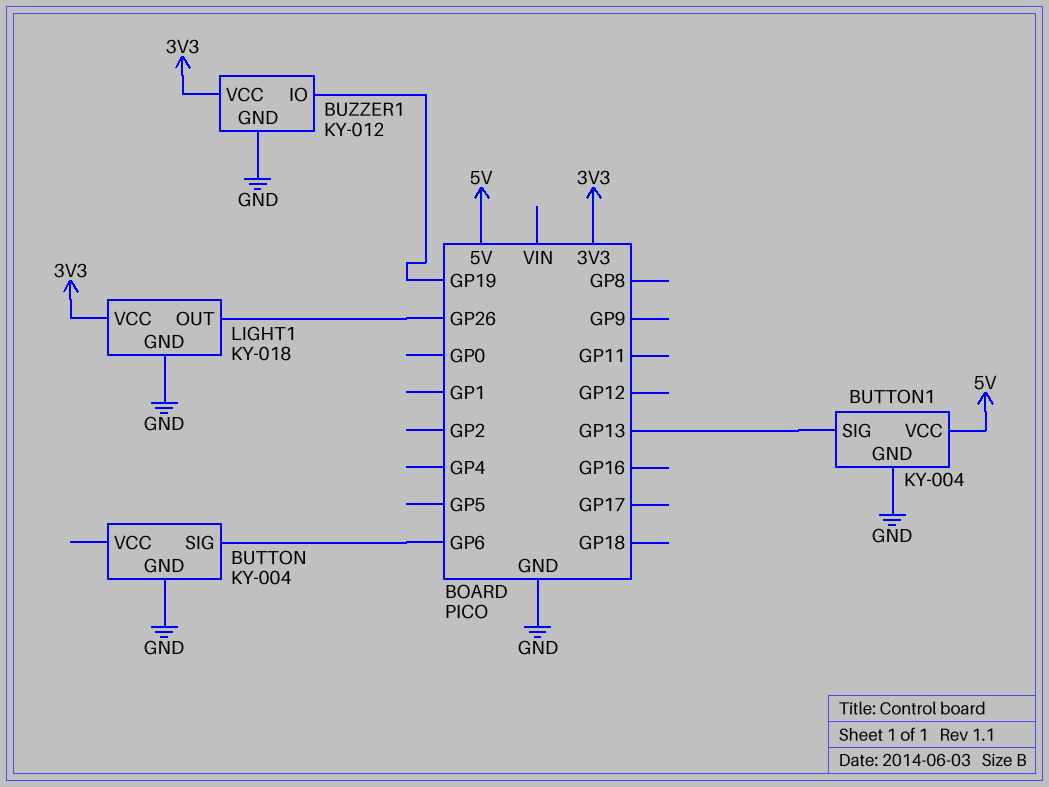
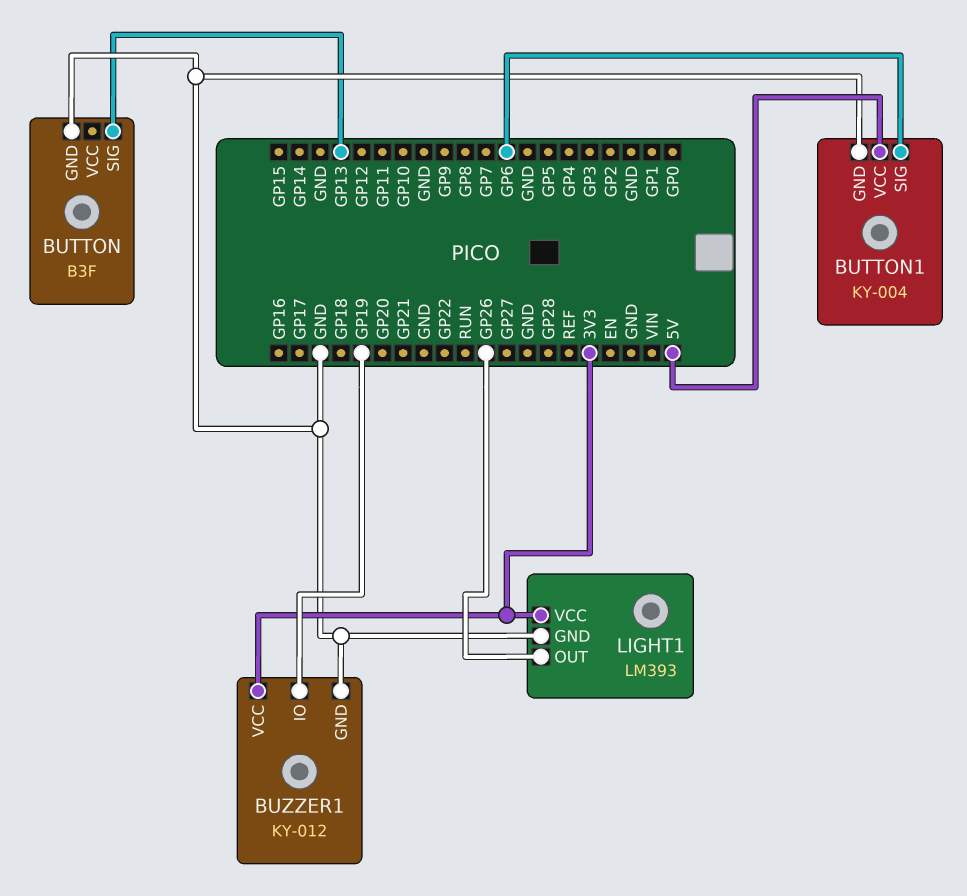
BUTTON: KY-004 -> B3F
BUTTON pin SIG: GP6 -> GP13
BUTTON1 pin SIG: GP13 -> GP6
LIGHT1: KY-018 -> LM393

